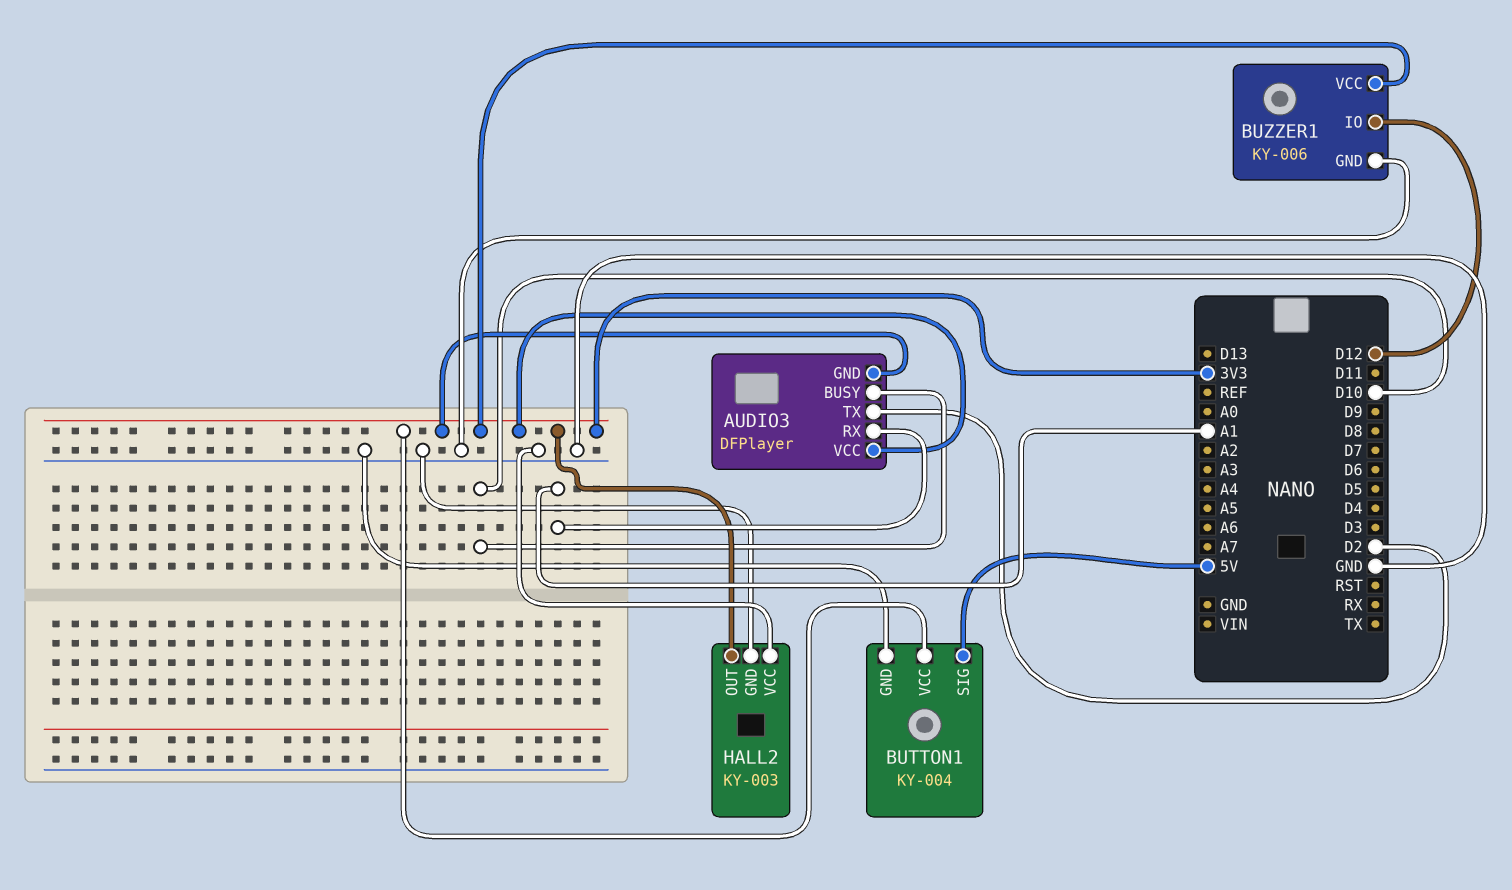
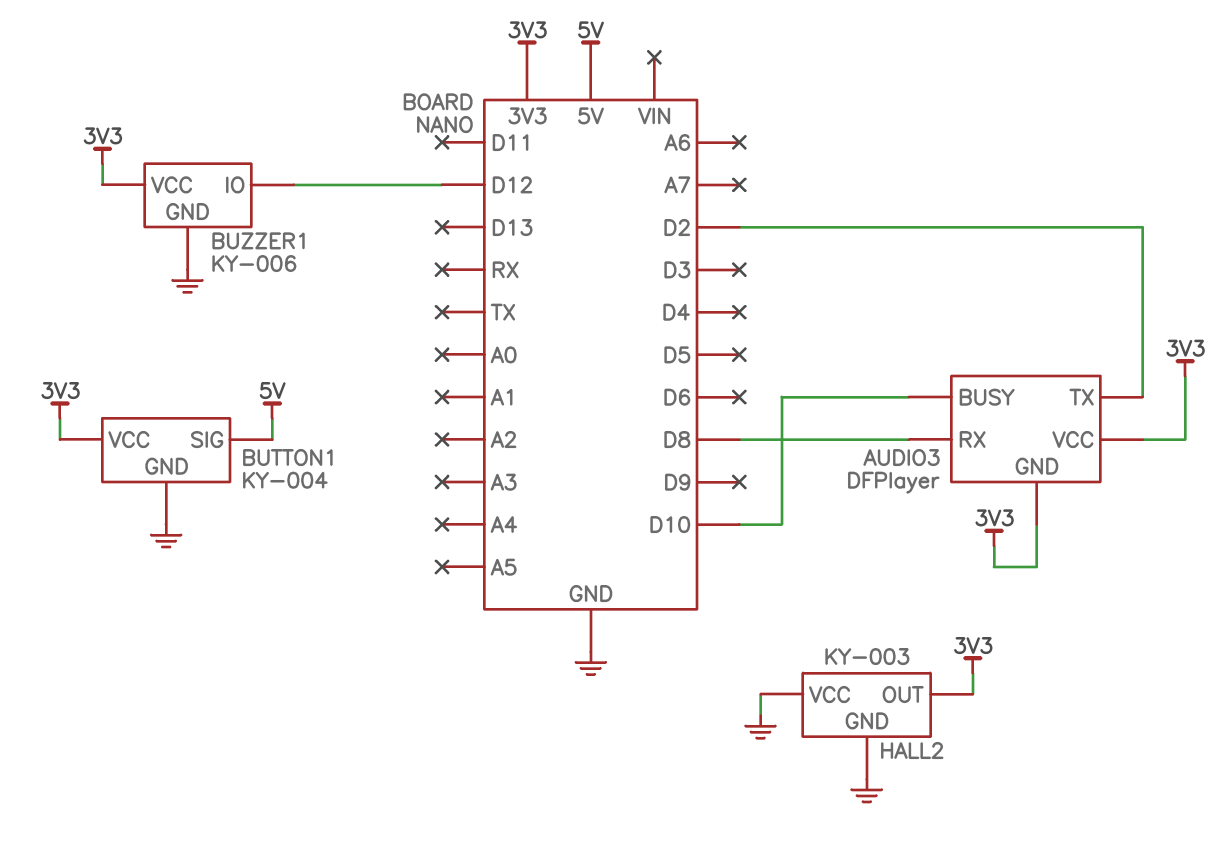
AUDIO3 pin RX: A1 -> D8

